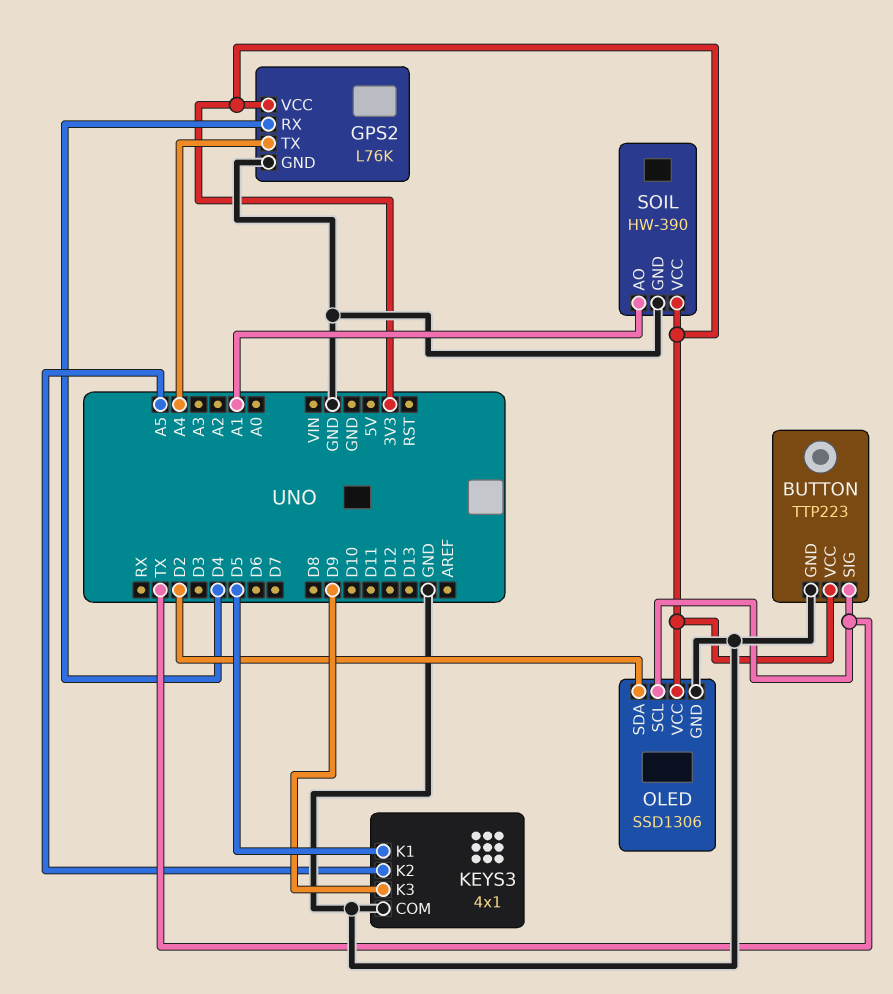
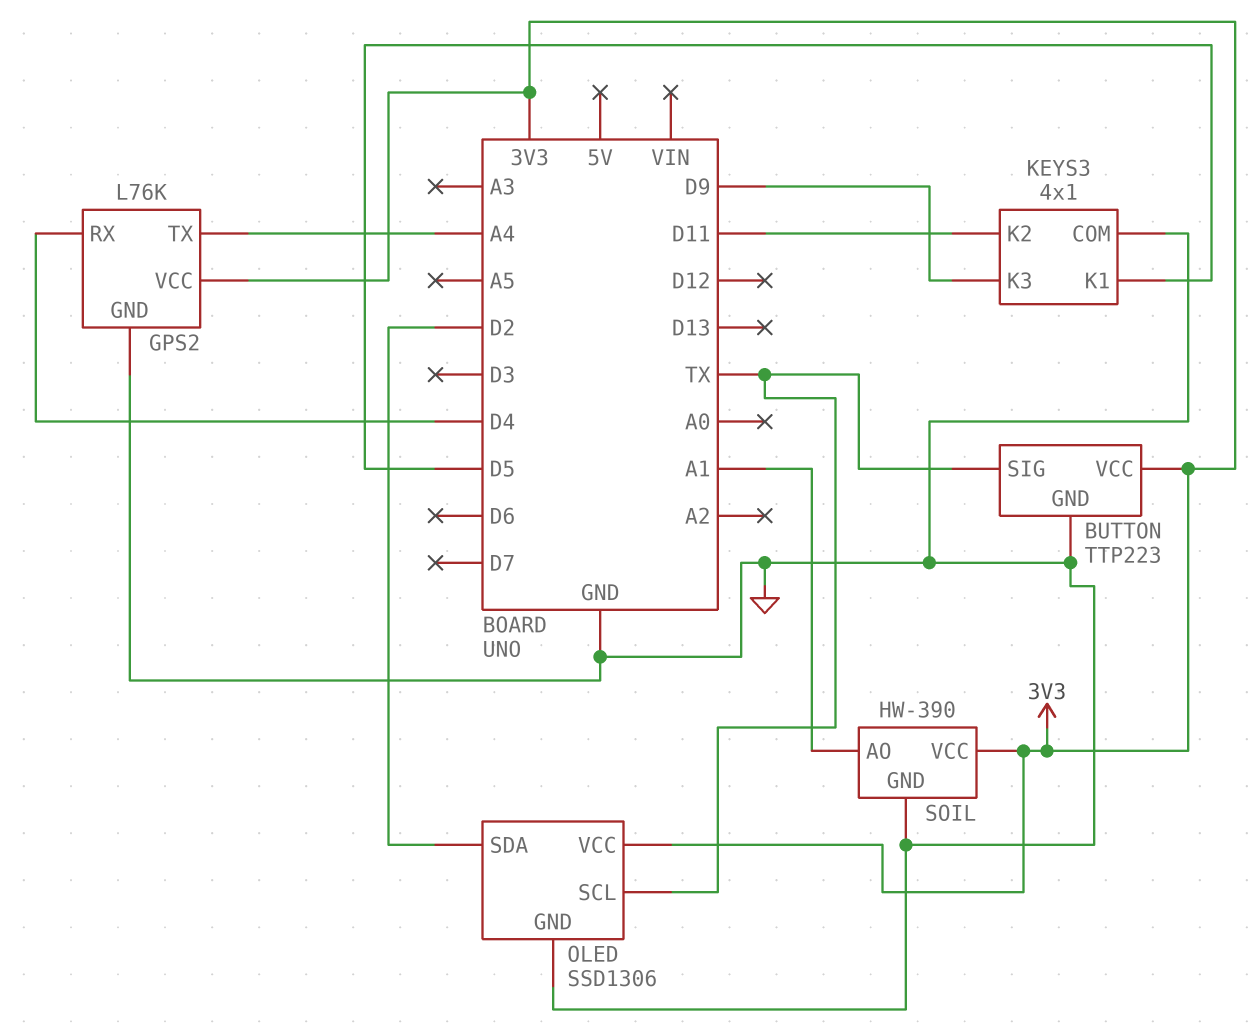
KEYS3 pin K2: A5 -> D11

